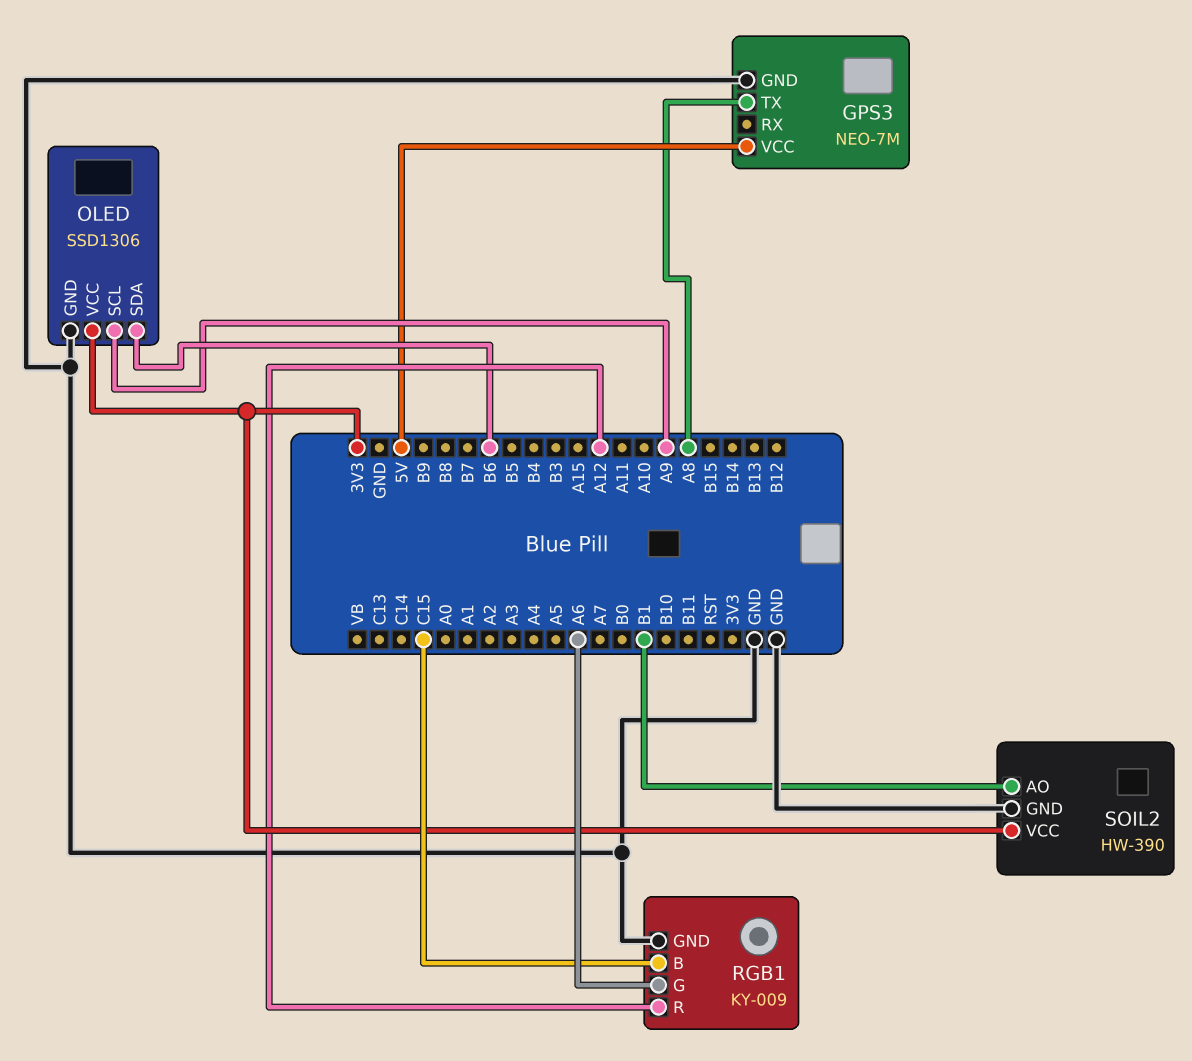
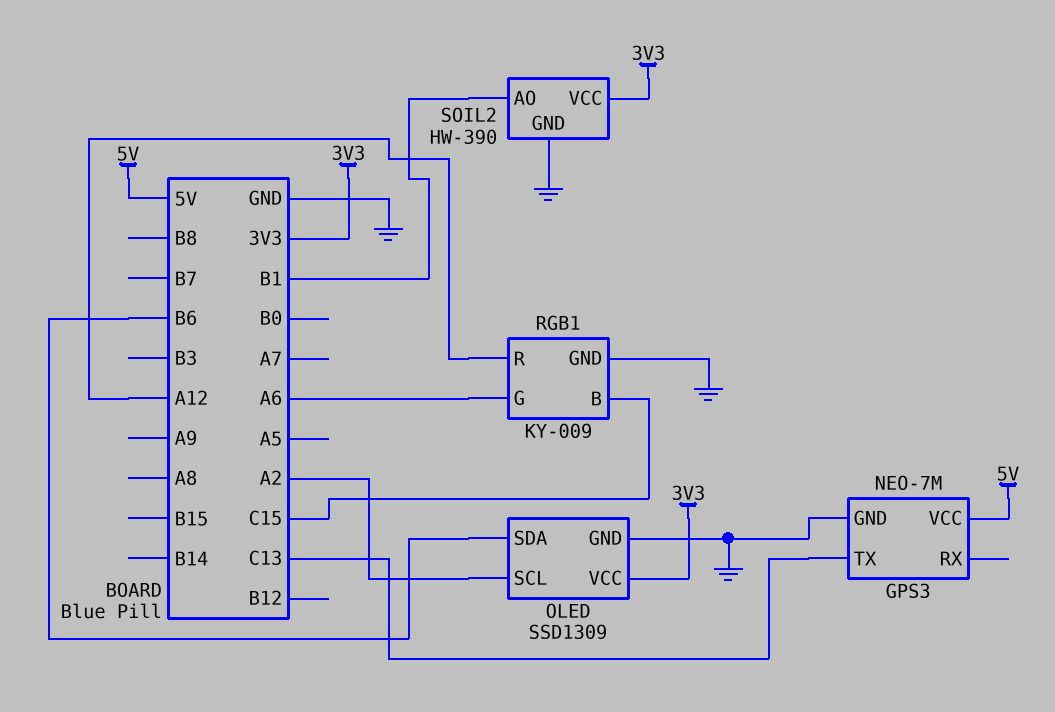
GPS3 pin TX: A8 -> C13
OLED: SSD1306 -> SSD1309
OLED pin SCL: A9 -> A2

